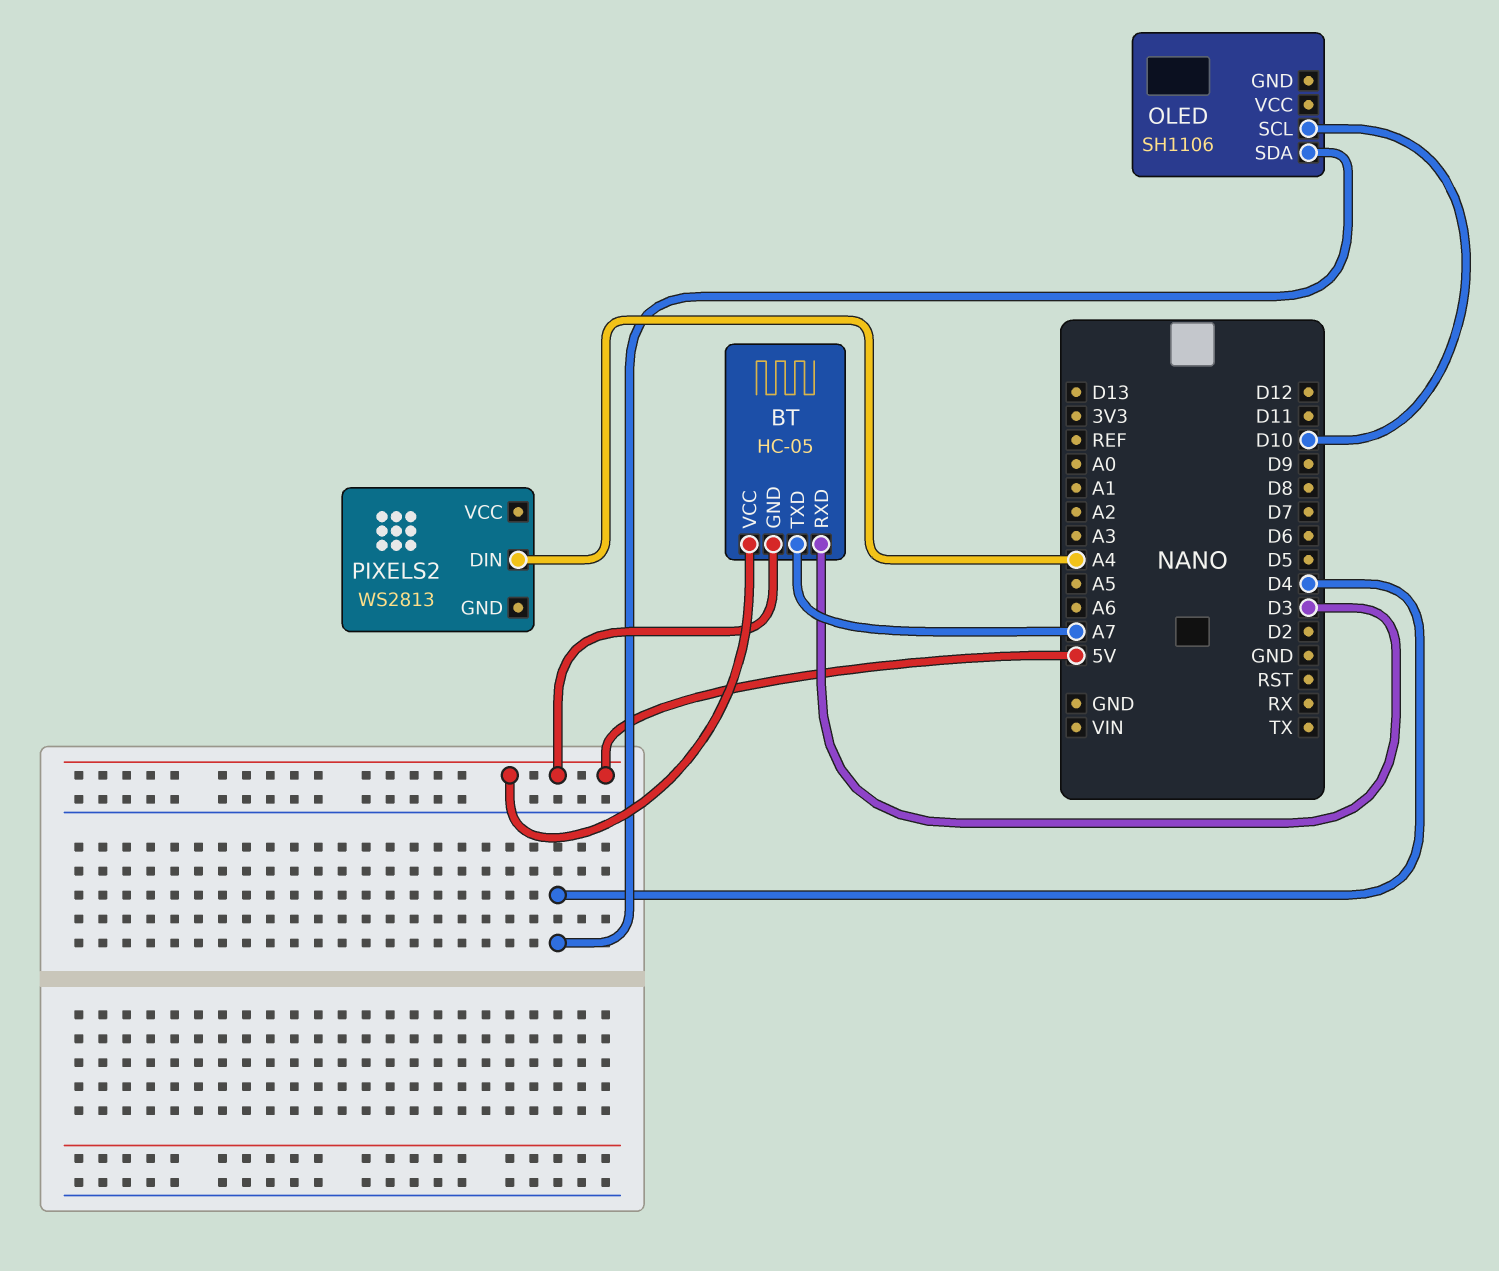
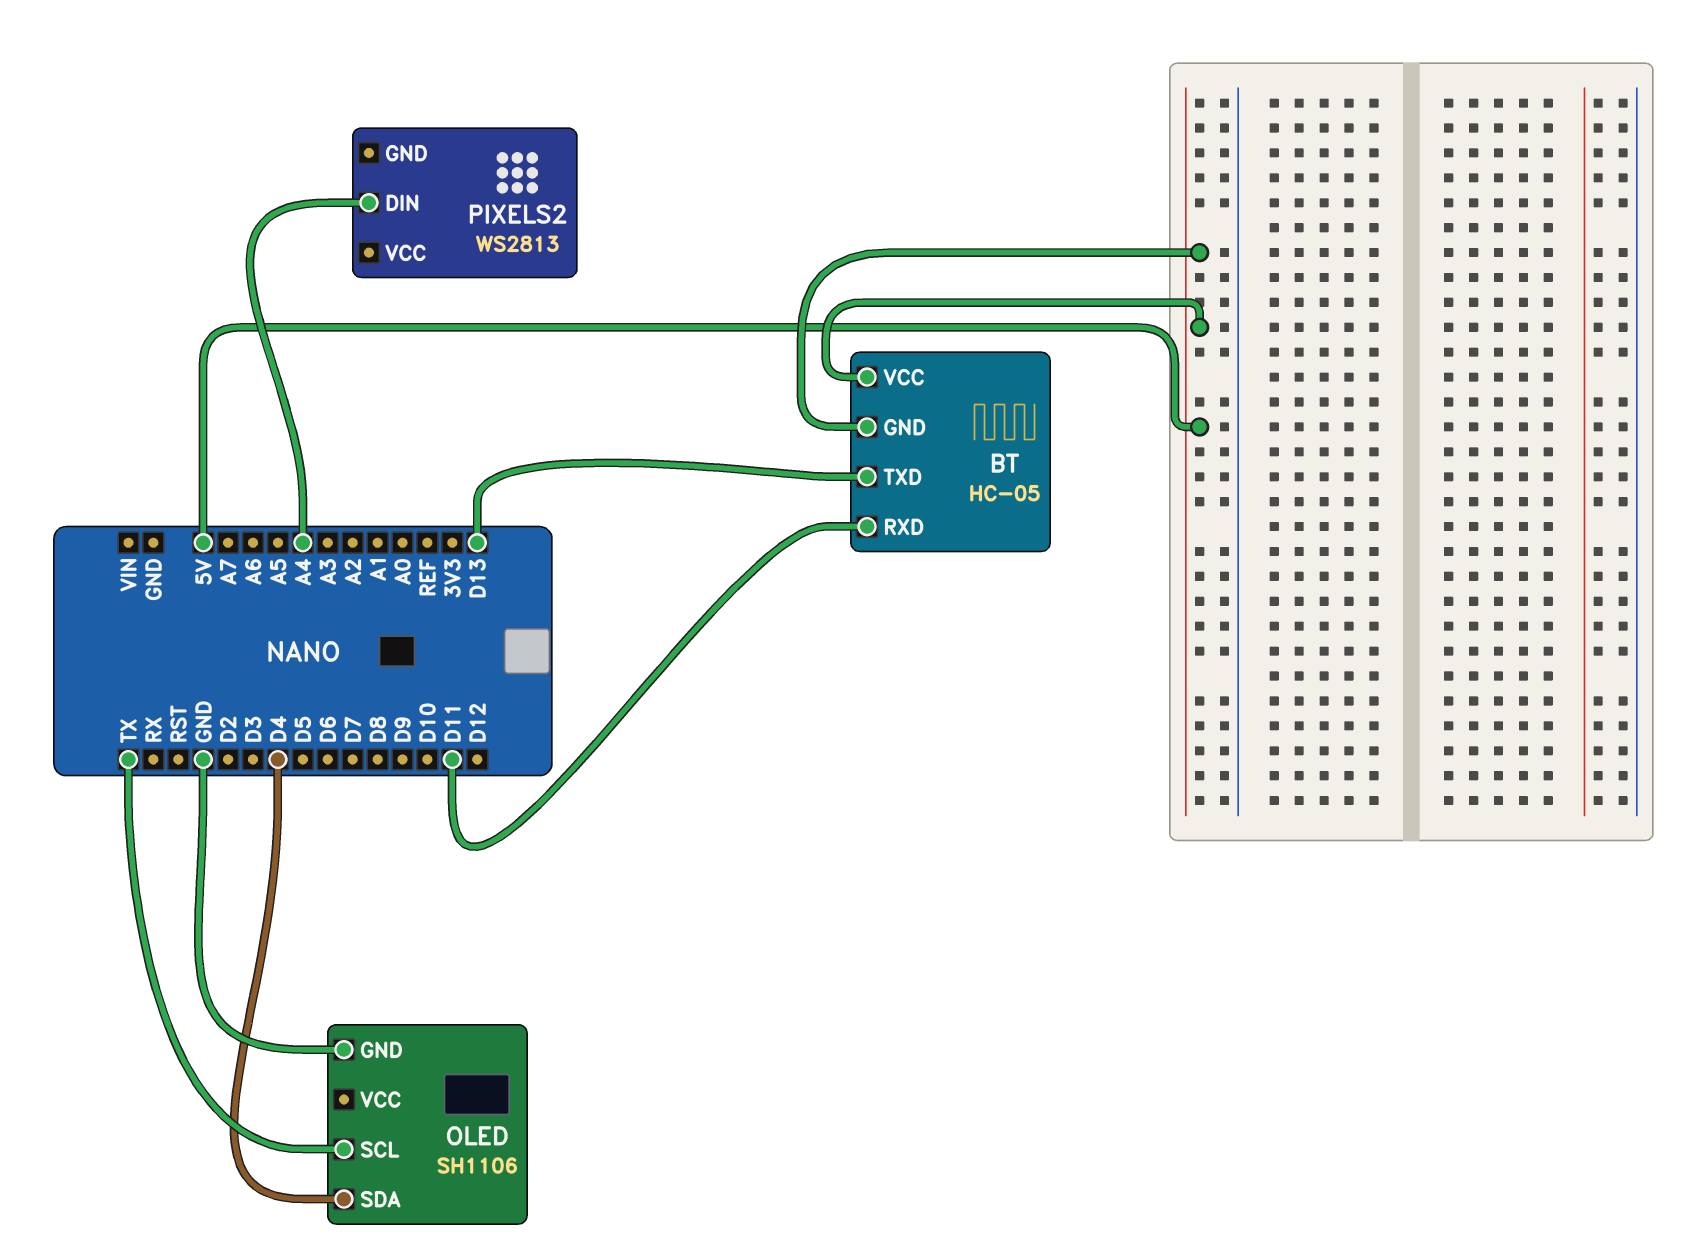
BT pin RXD: D3 -> D11
BT pin TXD: A7 -> D13
OLED pin GND: none -> GND
OLED pin SCL: D10 -> TX

